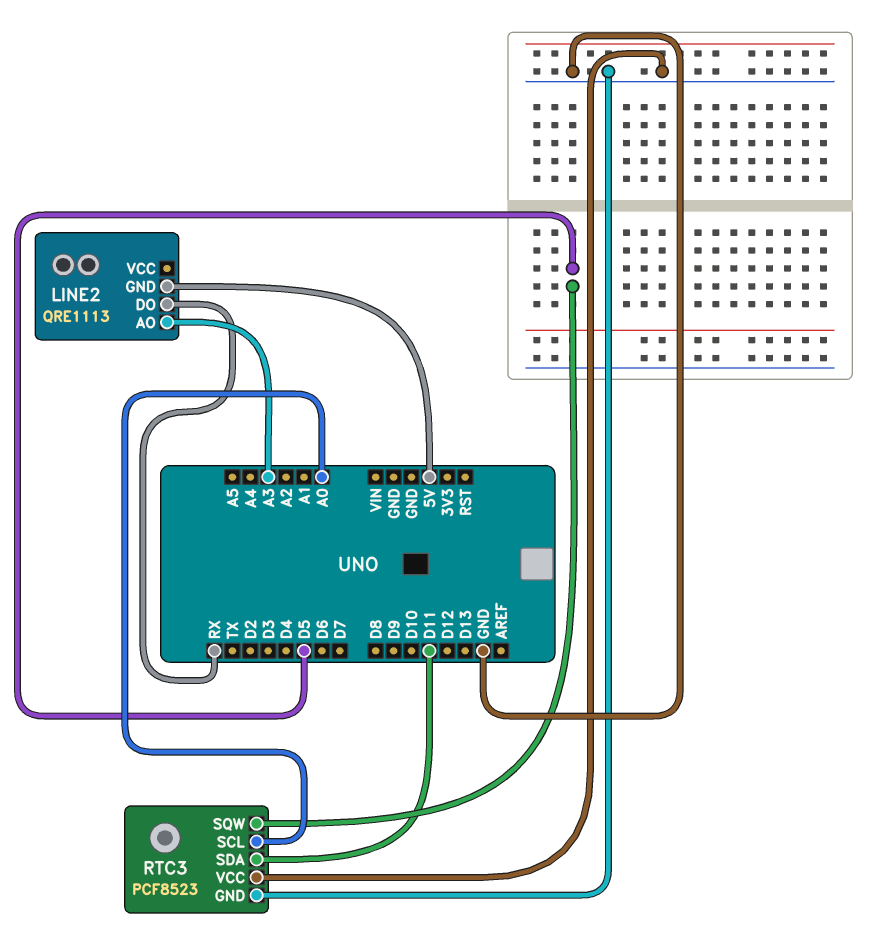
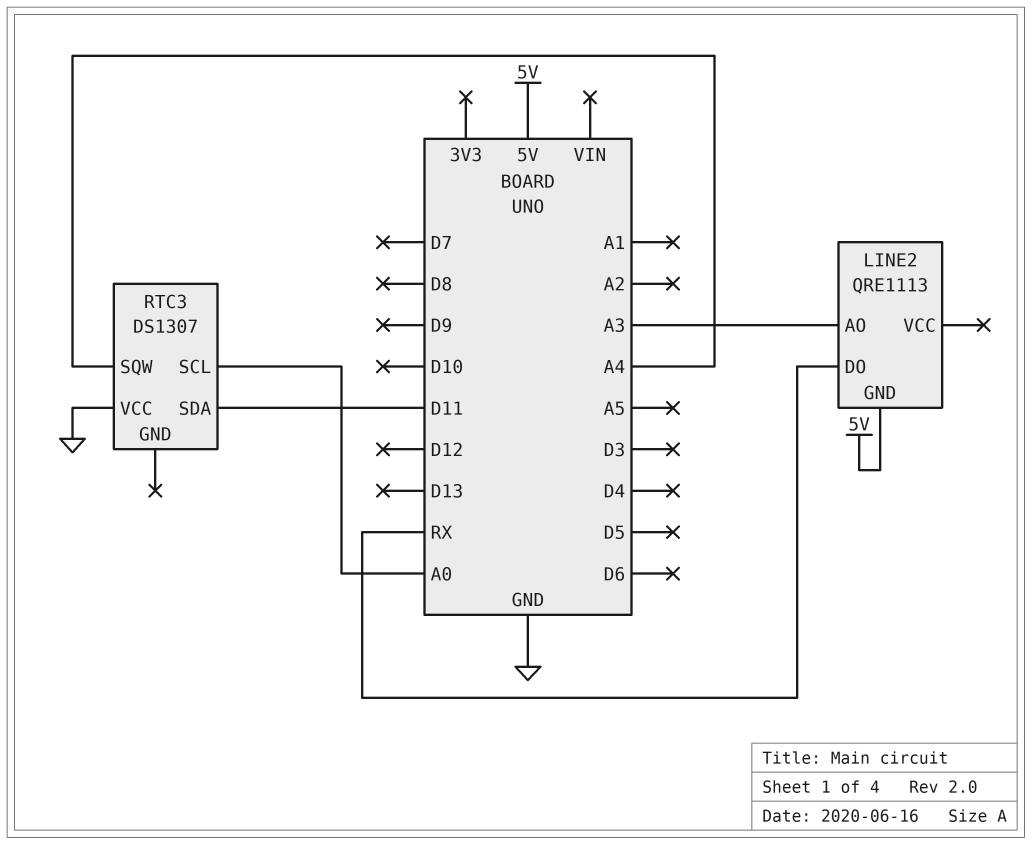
RTC3: PCF8523 -> DS1307
RTC3 pin GND: GND -> none
RTC3 pin SQW: D5 -> A4

